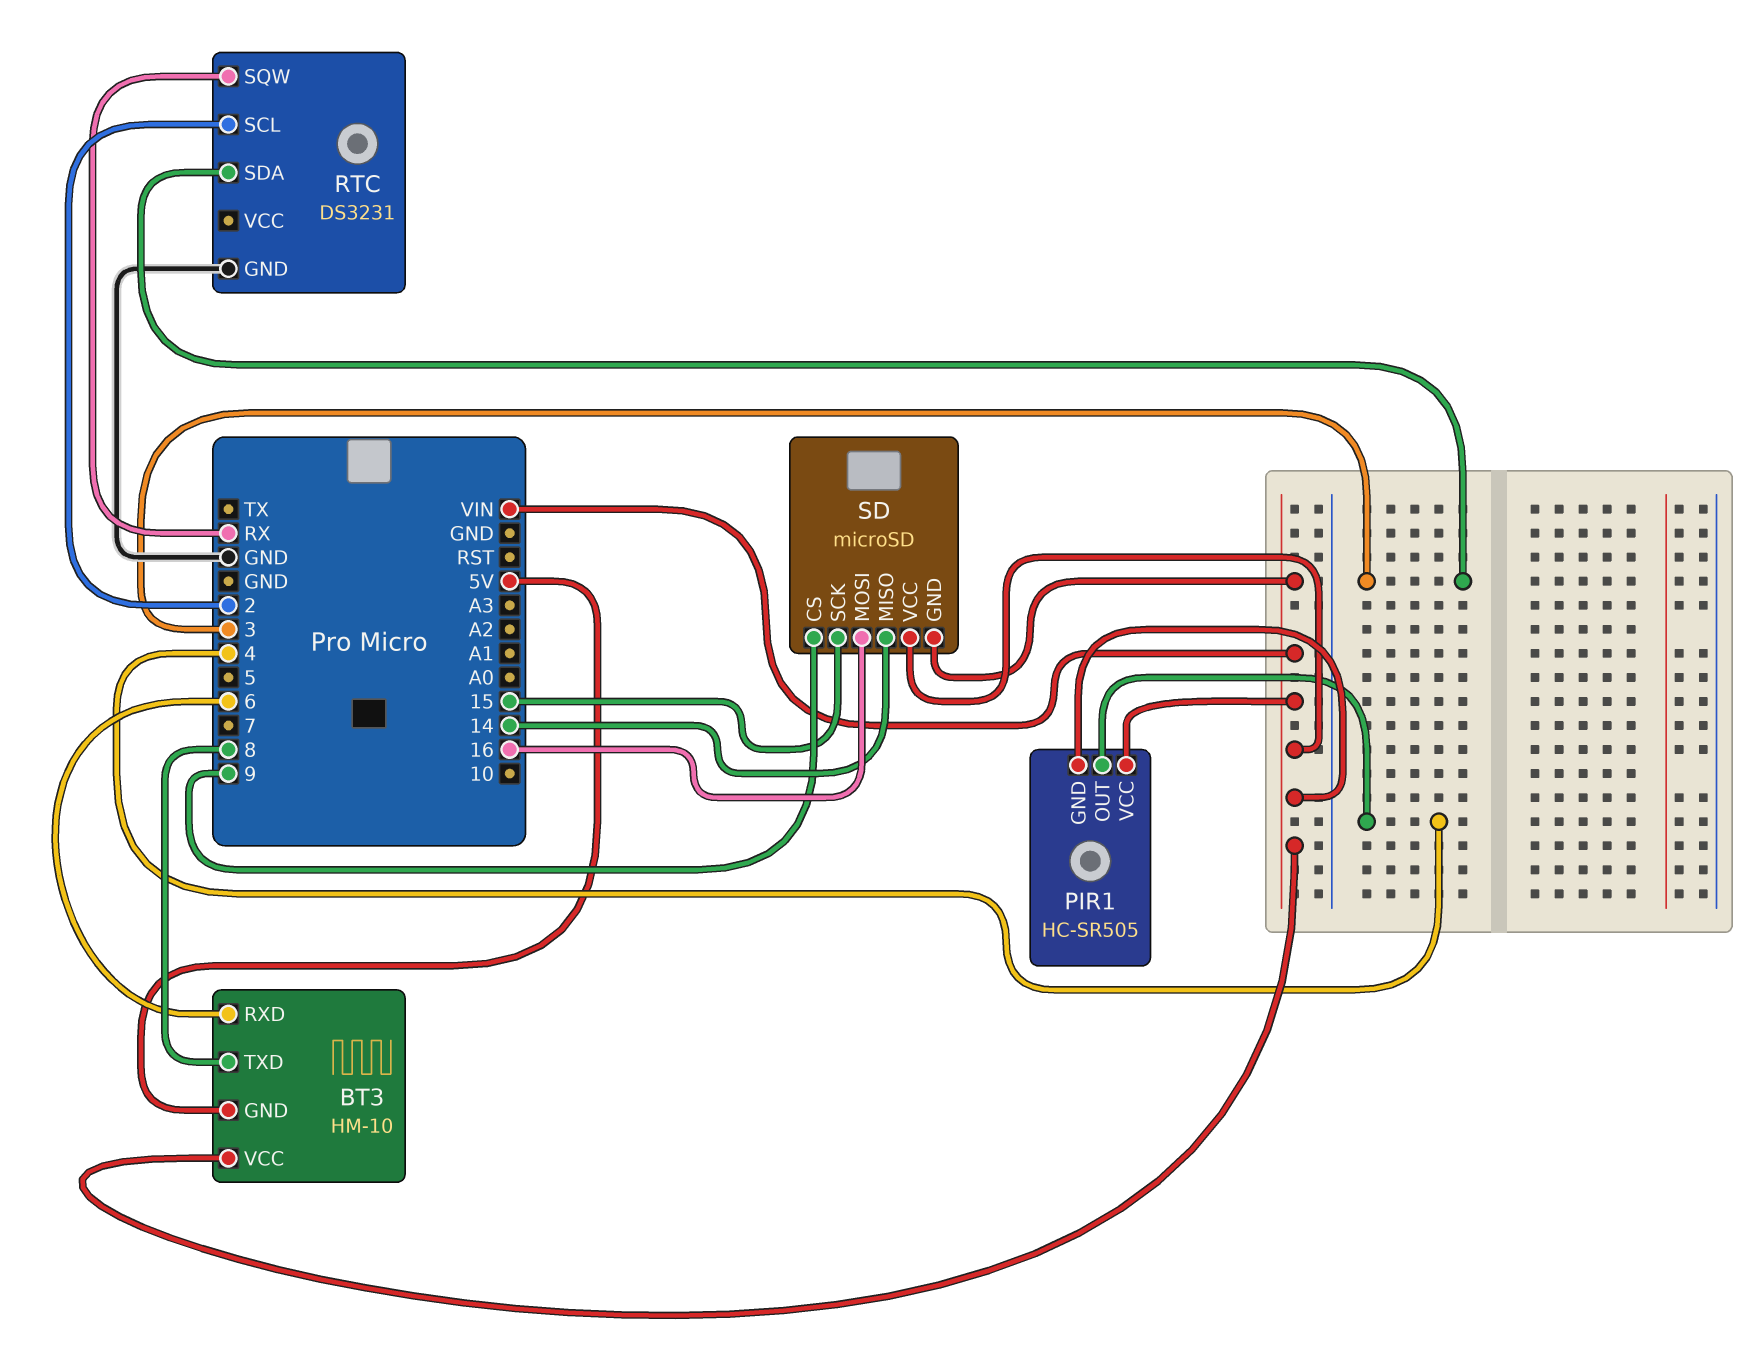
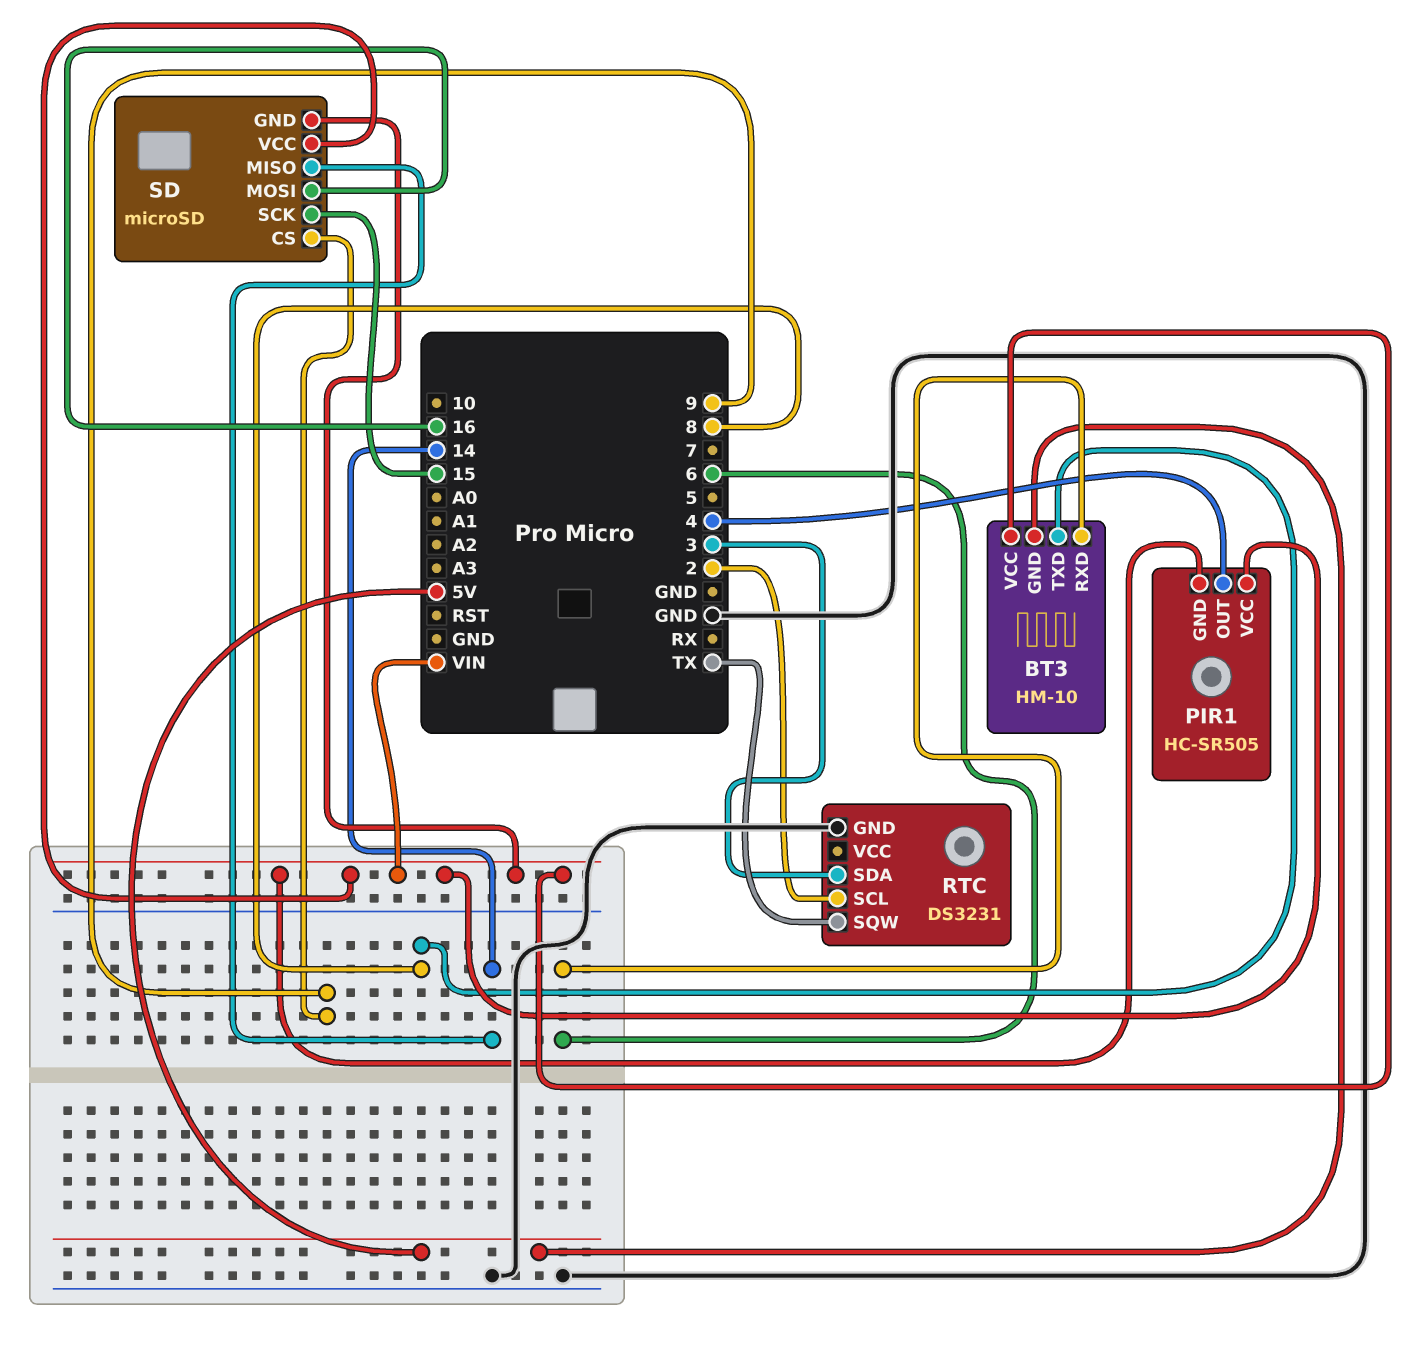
RTC pin SQW: RX -> TX

